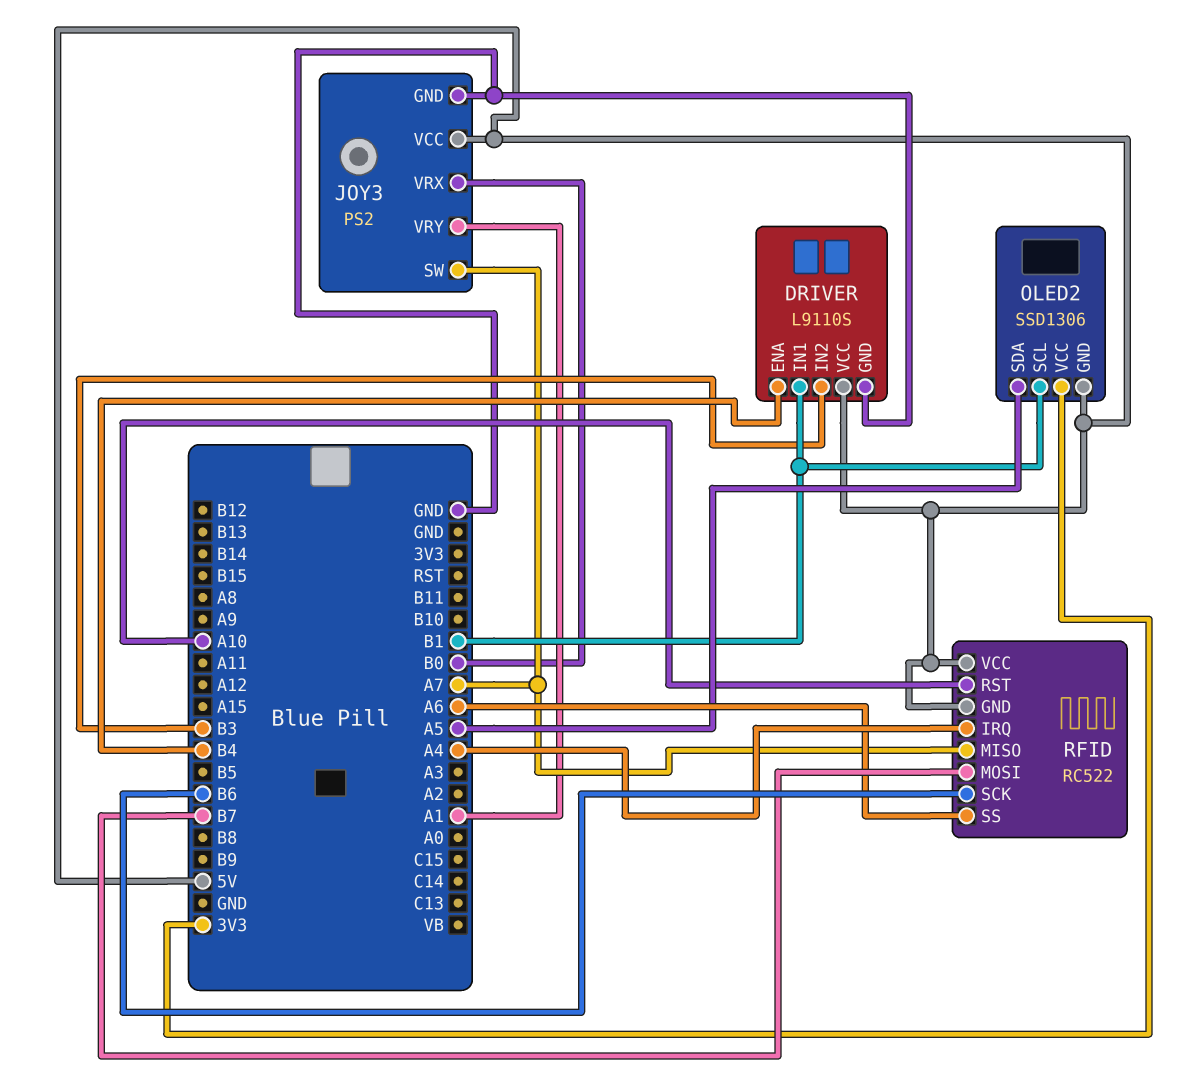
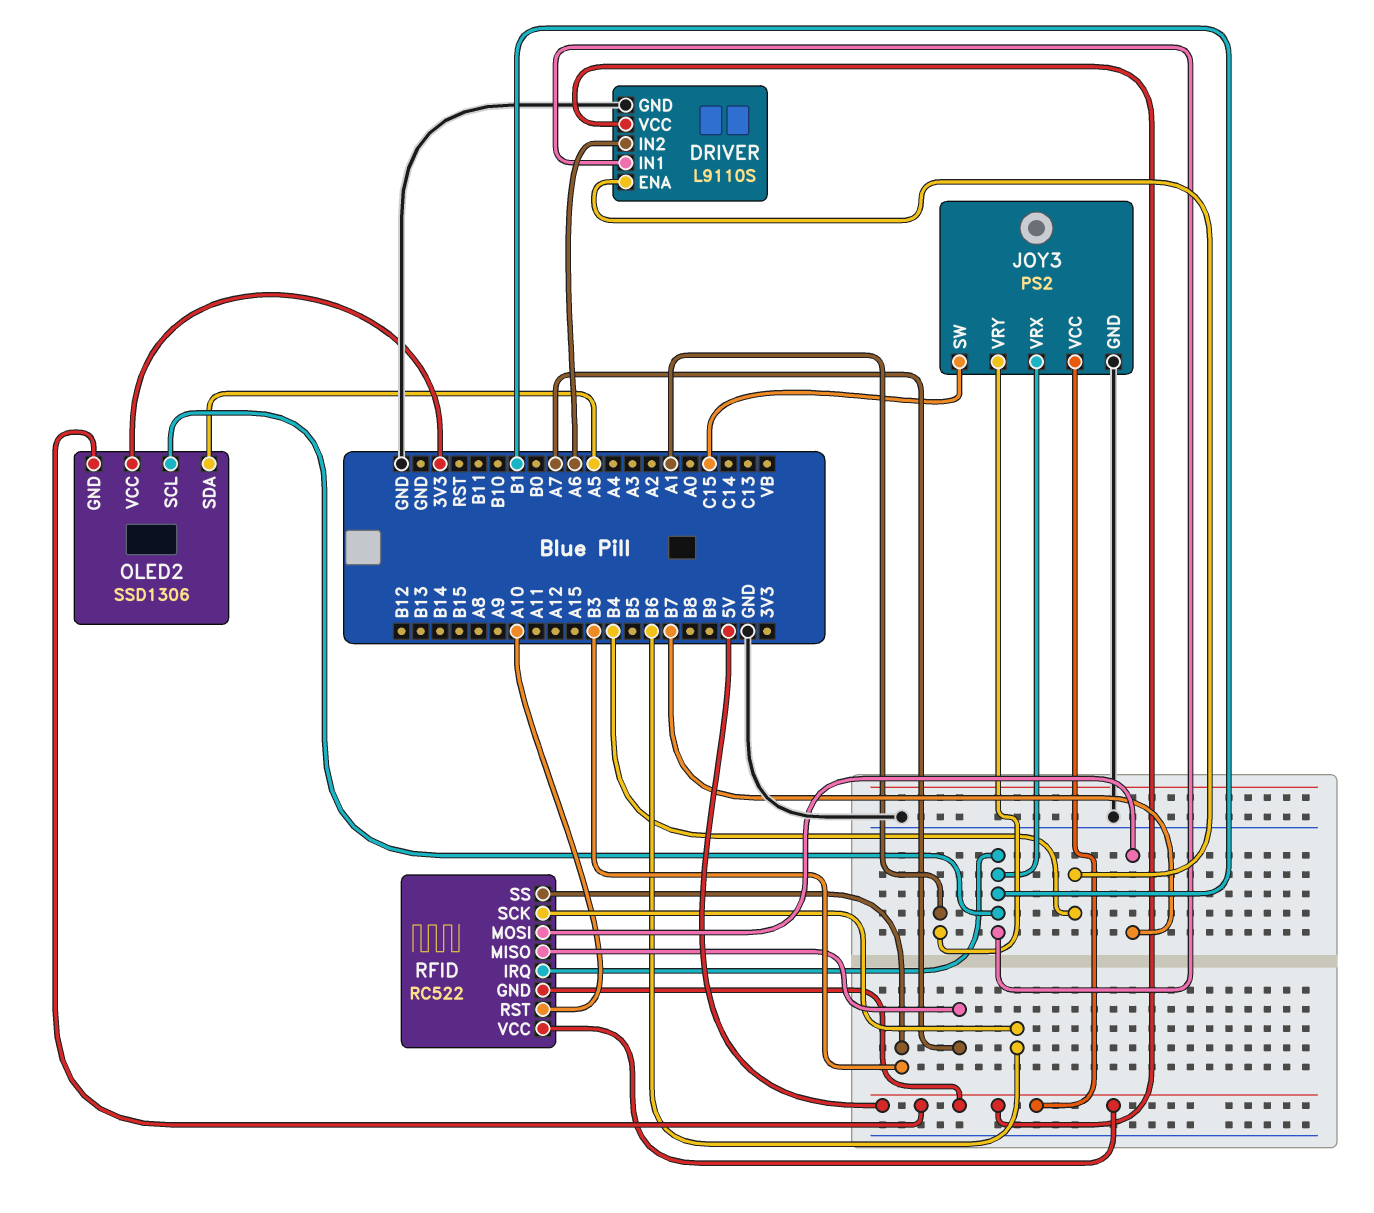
DRIVER pin IN2: B3 -> A6
JOY3 pin SW: A7 -> C15
JOY3 pin VRX: B0 -> B1
RFID pin IRQ: A4 -> B1
RFID pin SS: A6 -> B3

